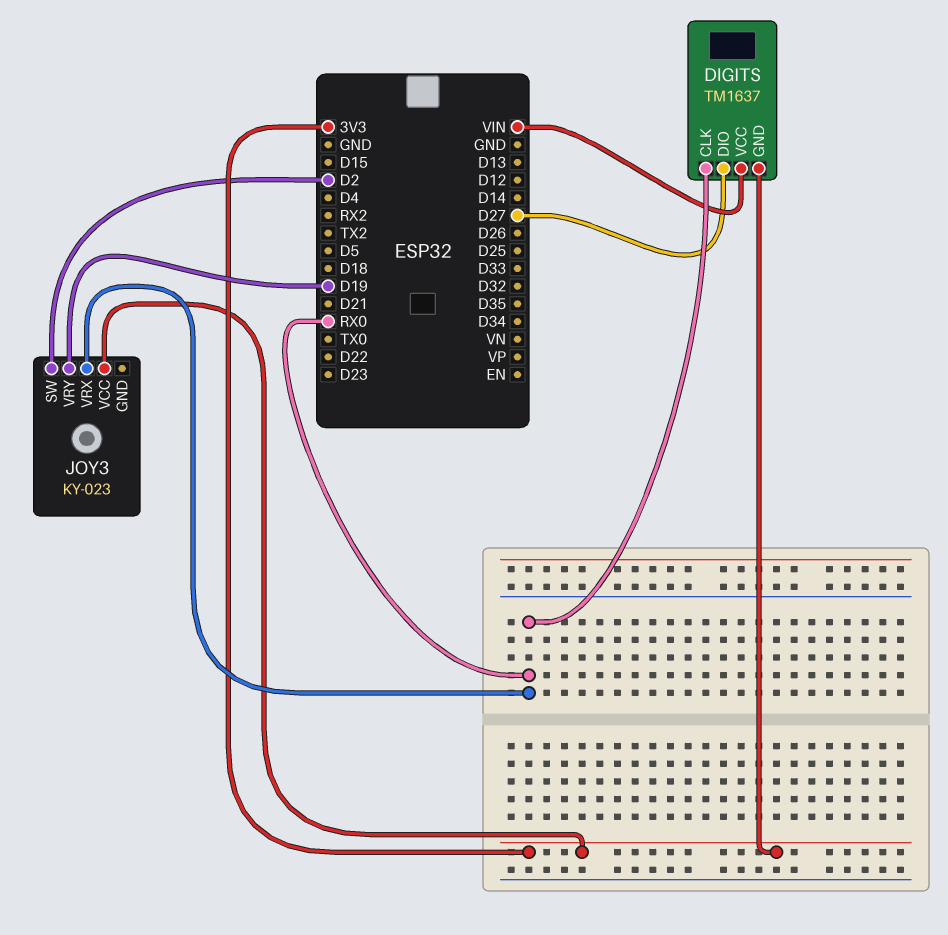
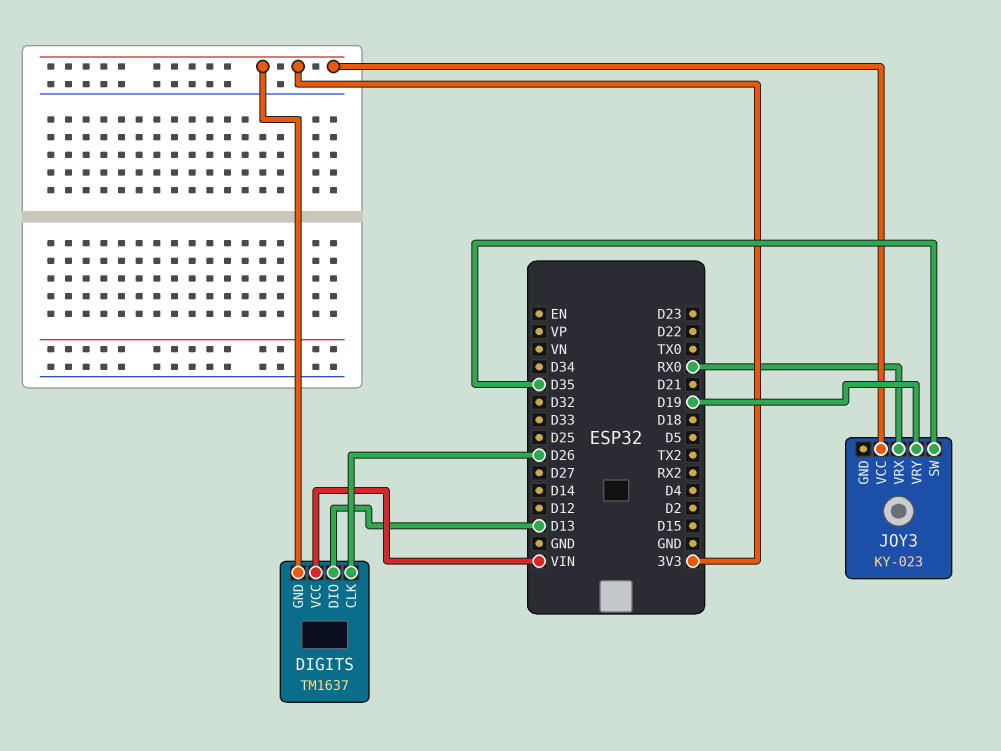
DIGITS pin CLK: RX0 -> D26
DIGITS pin DIO: D27 -> D13
JOY3 pin SW: D2 -> D35

